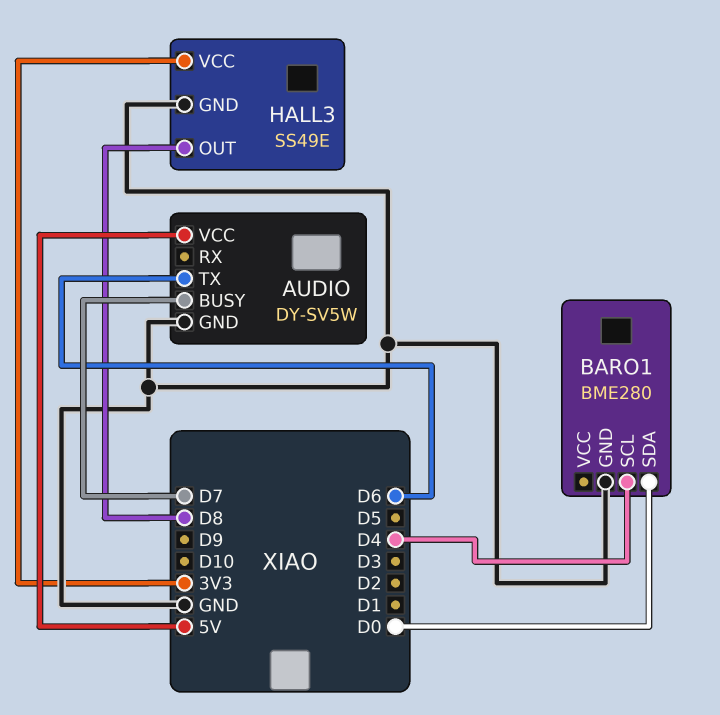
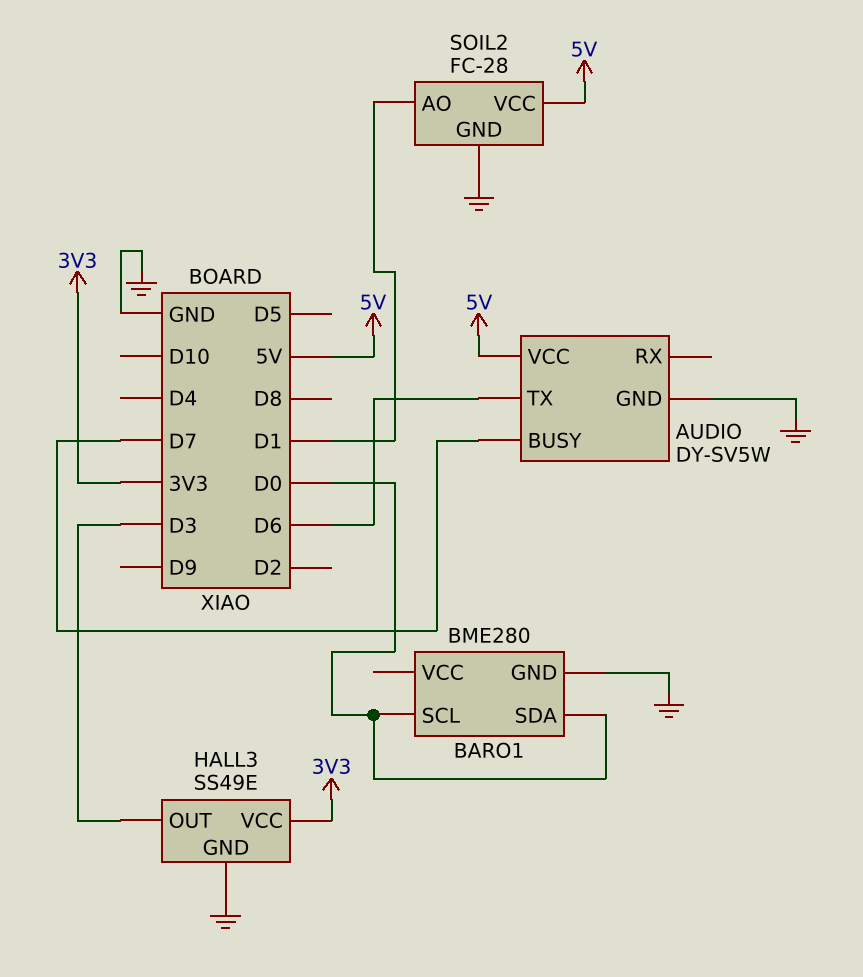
BARO1 pin SCL: D4 -> D0
HALL3 pin OUT: D8 -> D3
SOIL2: none -> FC-28
SOIL2 pin AO: none -> D1
SOIL2 pin GND: none -> GND
SOIL2 pin VCC: none -> 5V

